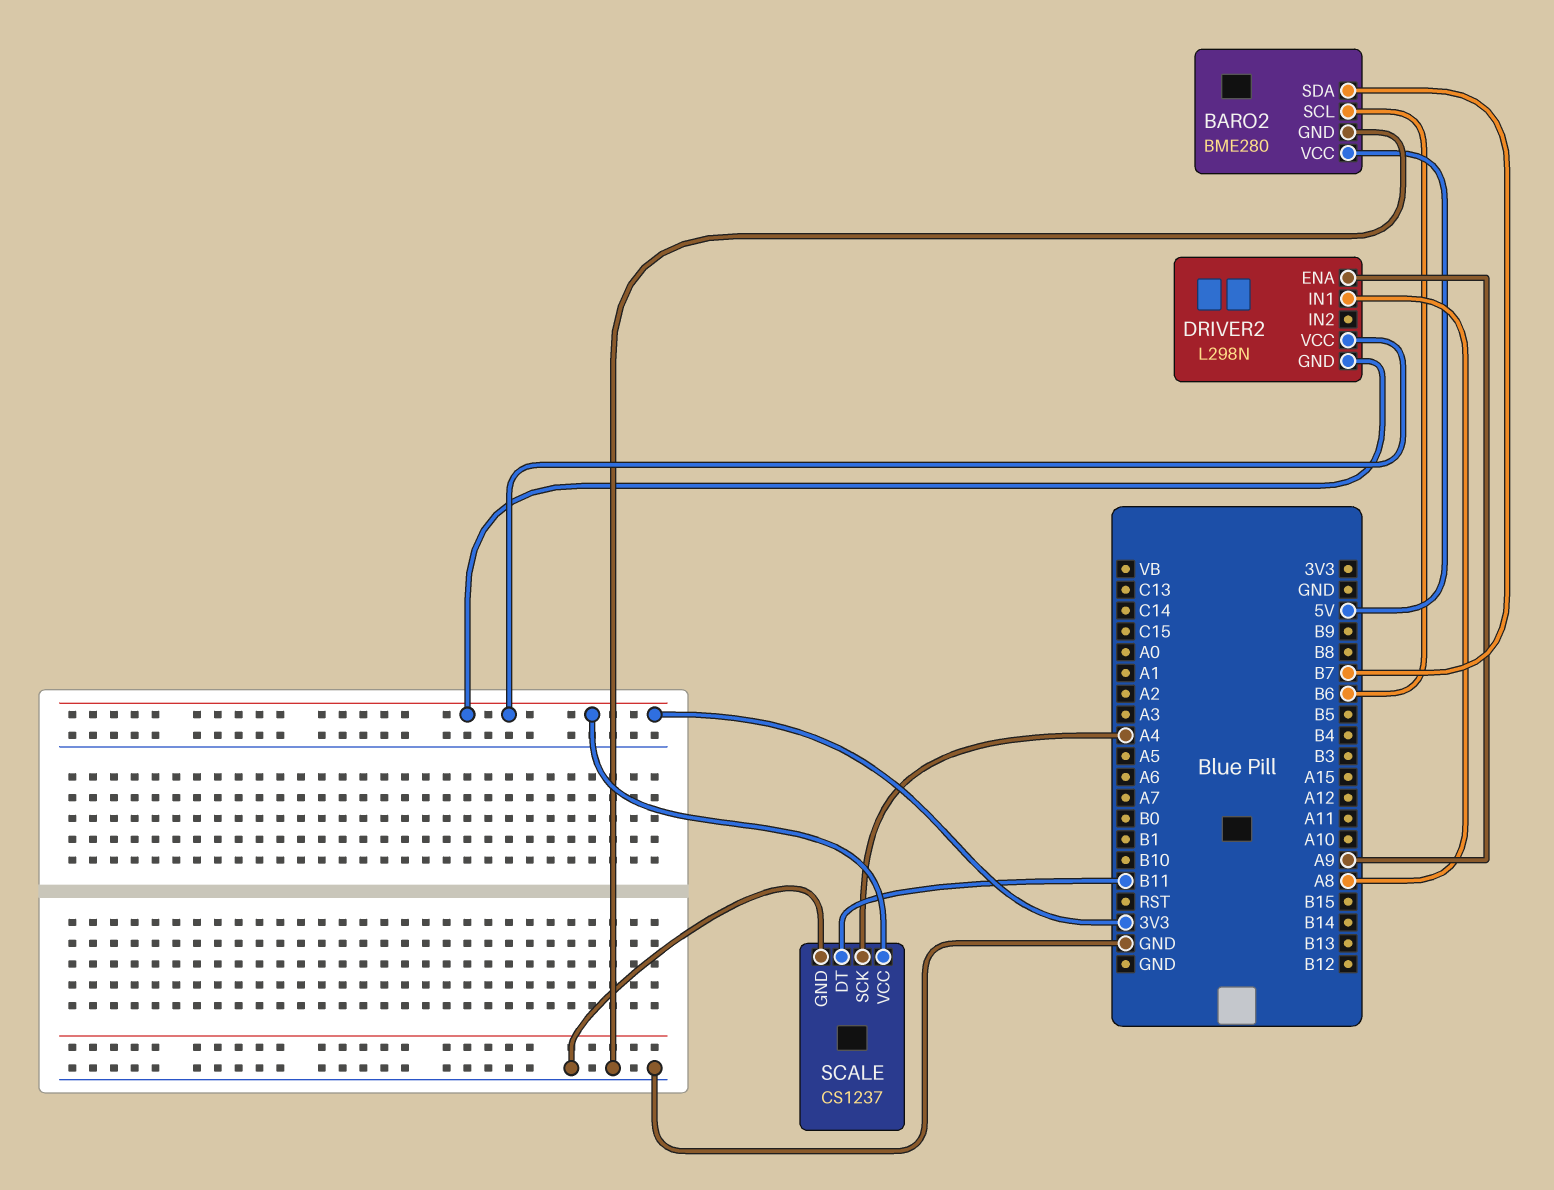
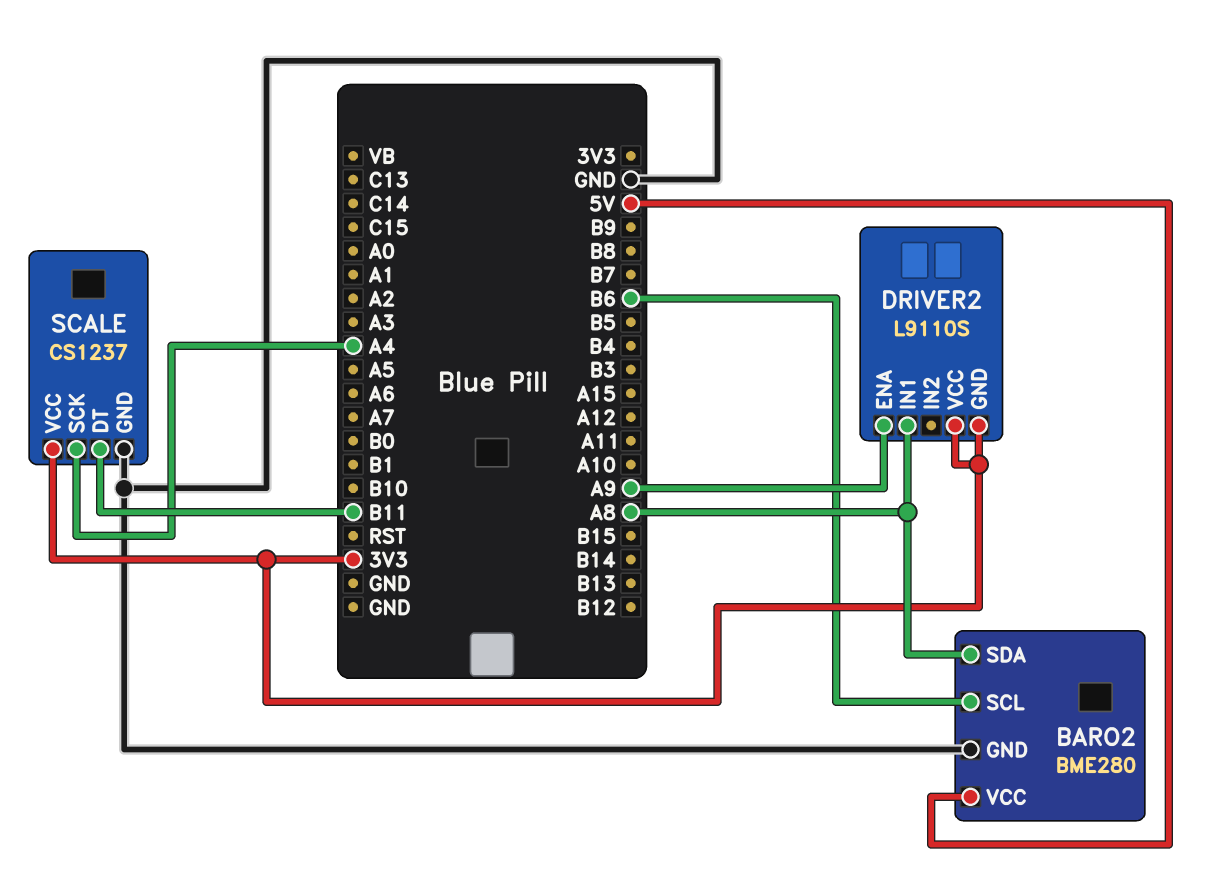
BARO2 pin SDA: B7 -> A8
DRIVER2: L298N -> L9110S

